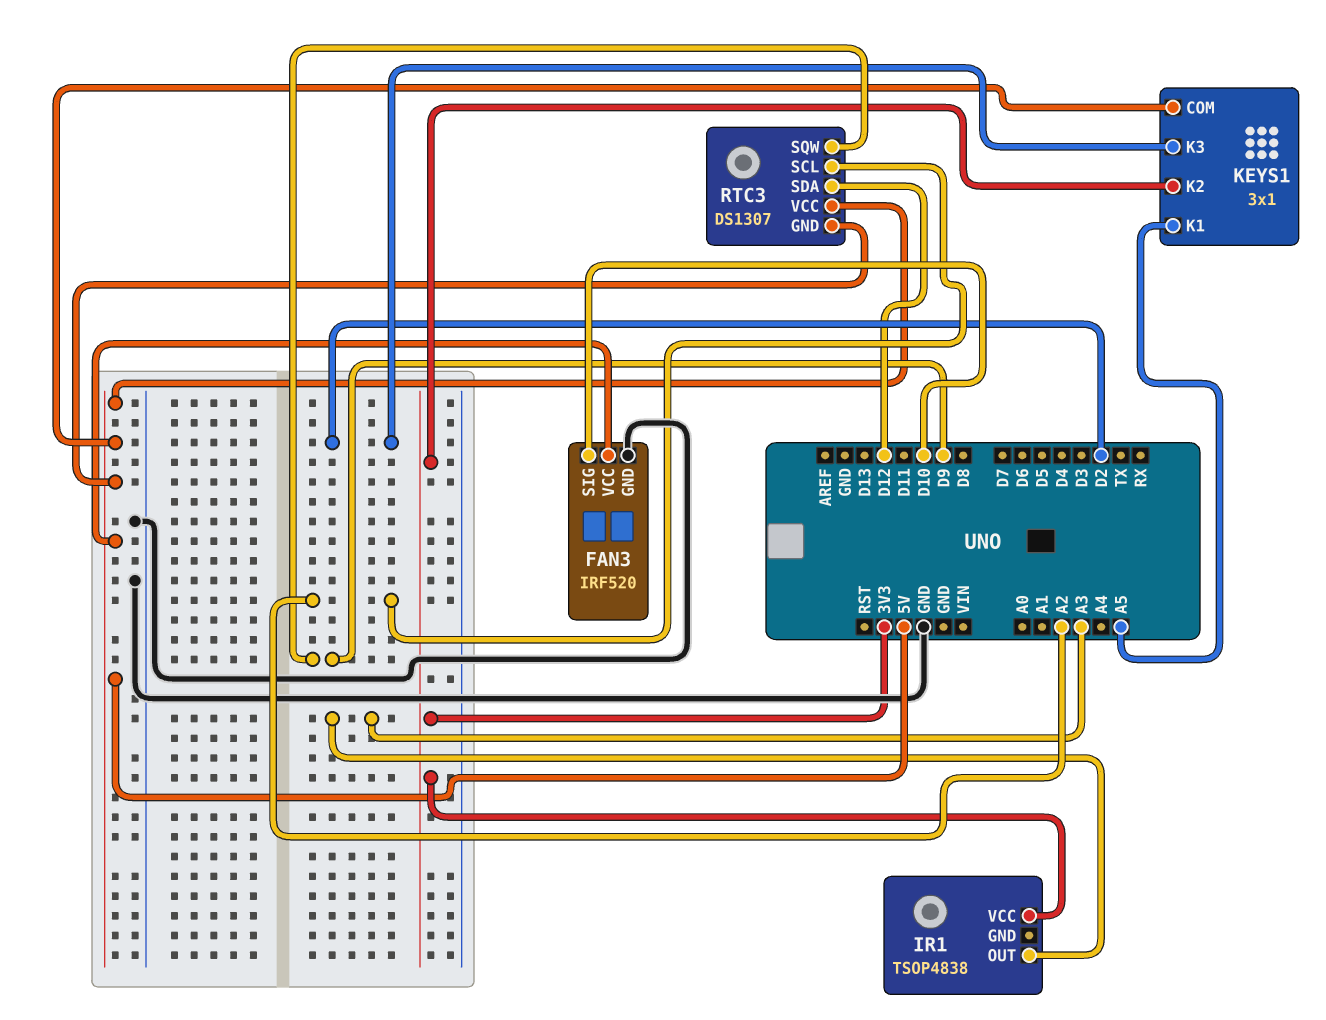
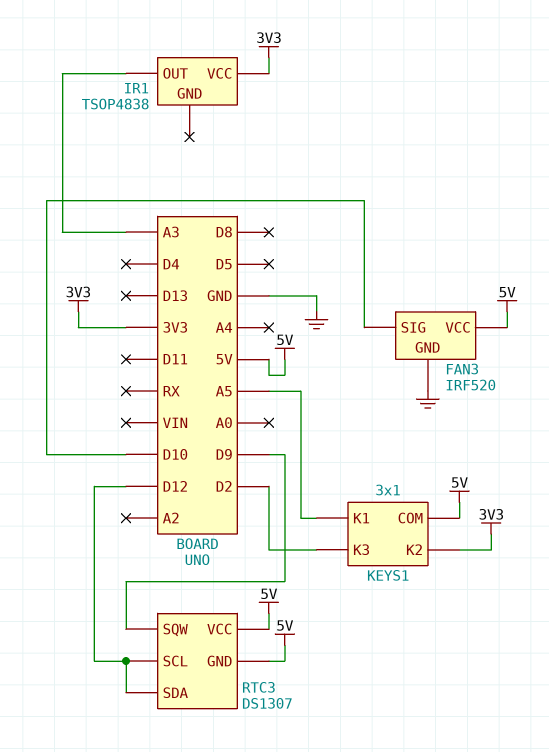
RTC3 pin SCL: A2 -> D12

